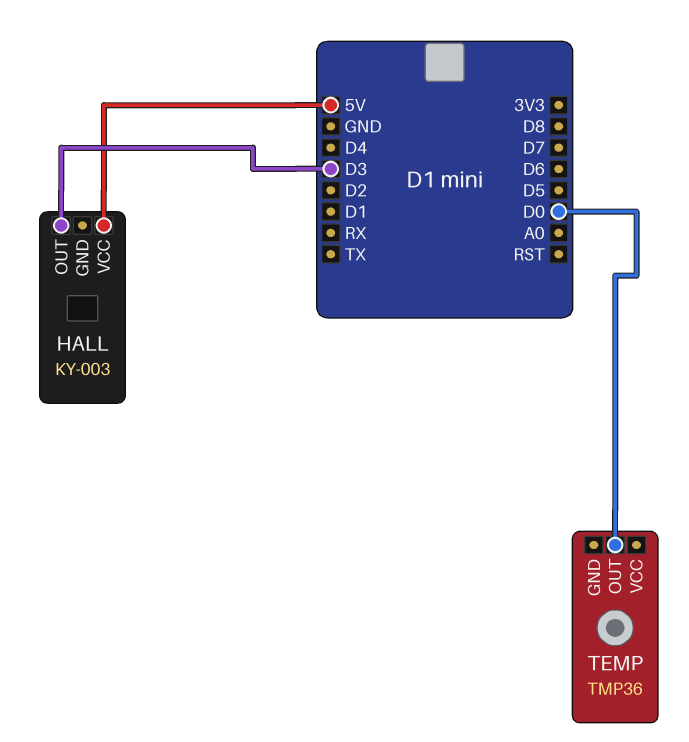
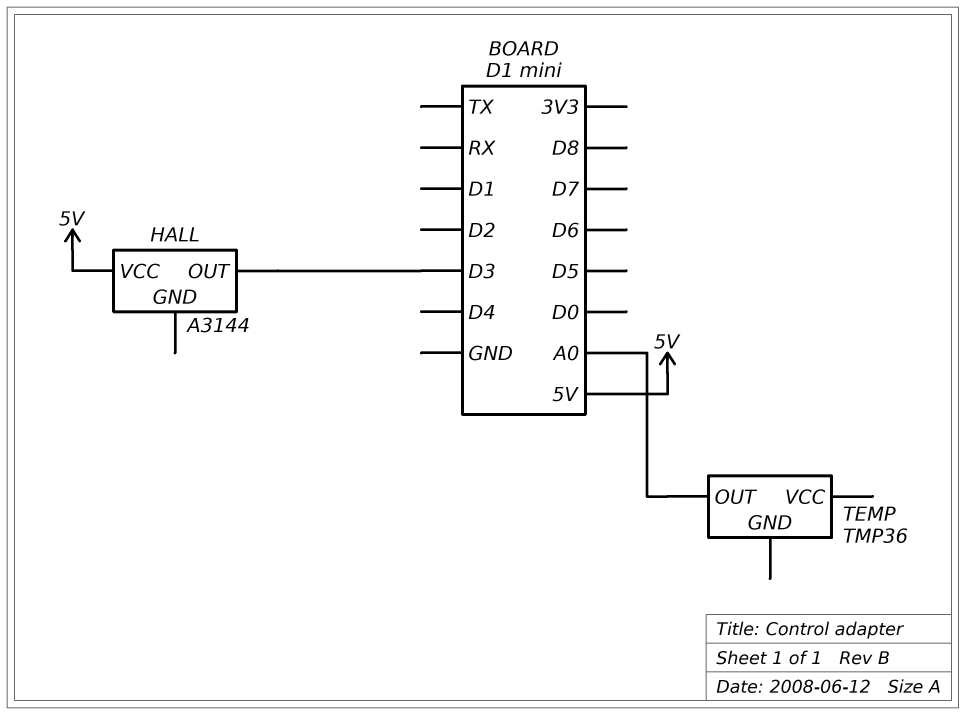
HALL: KY-003 -> A3144
TEMP pin OUT: D0 -> A0

